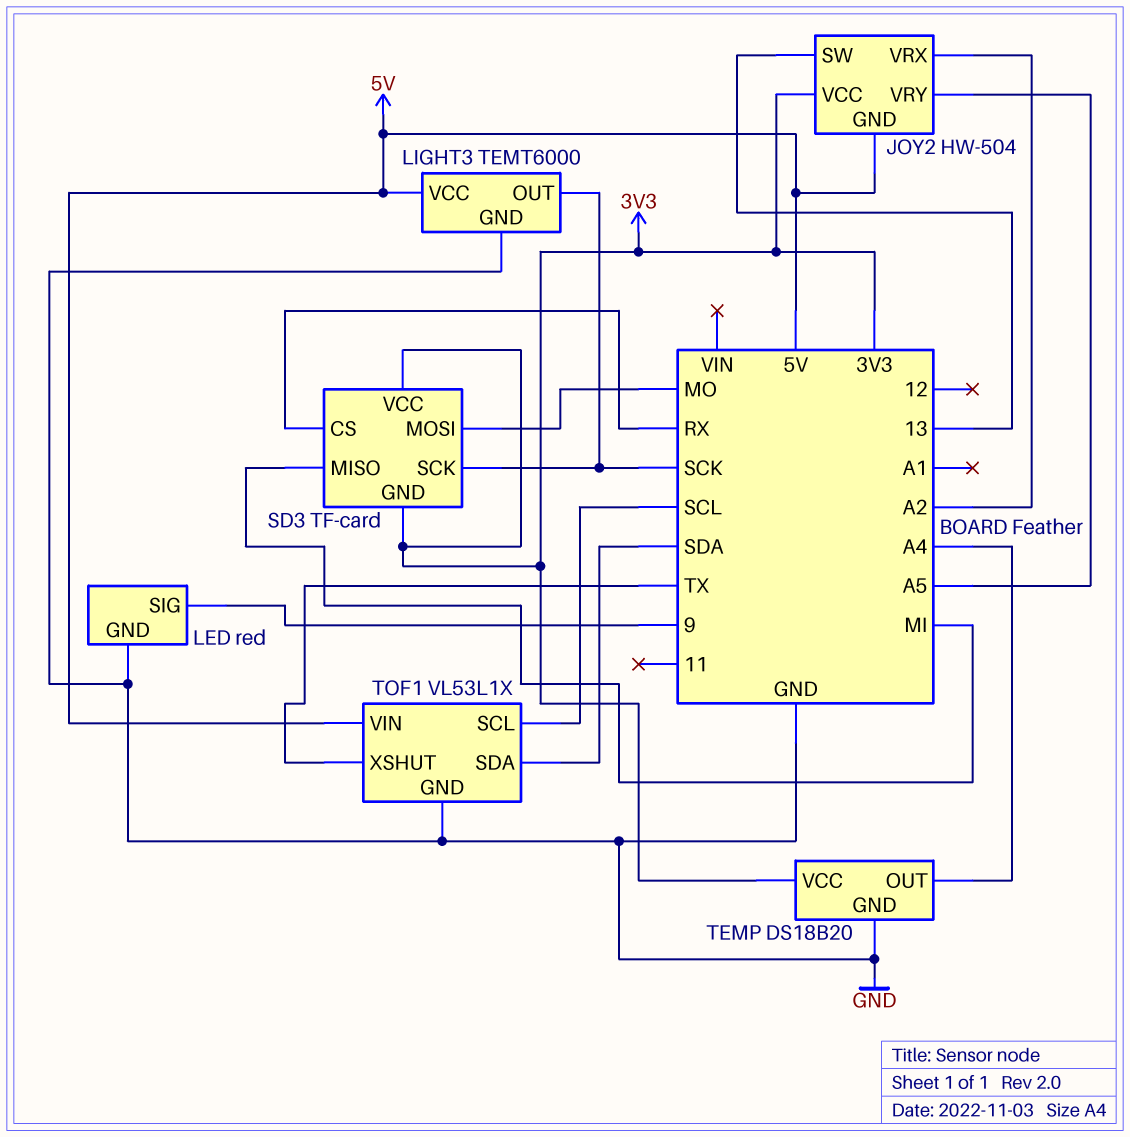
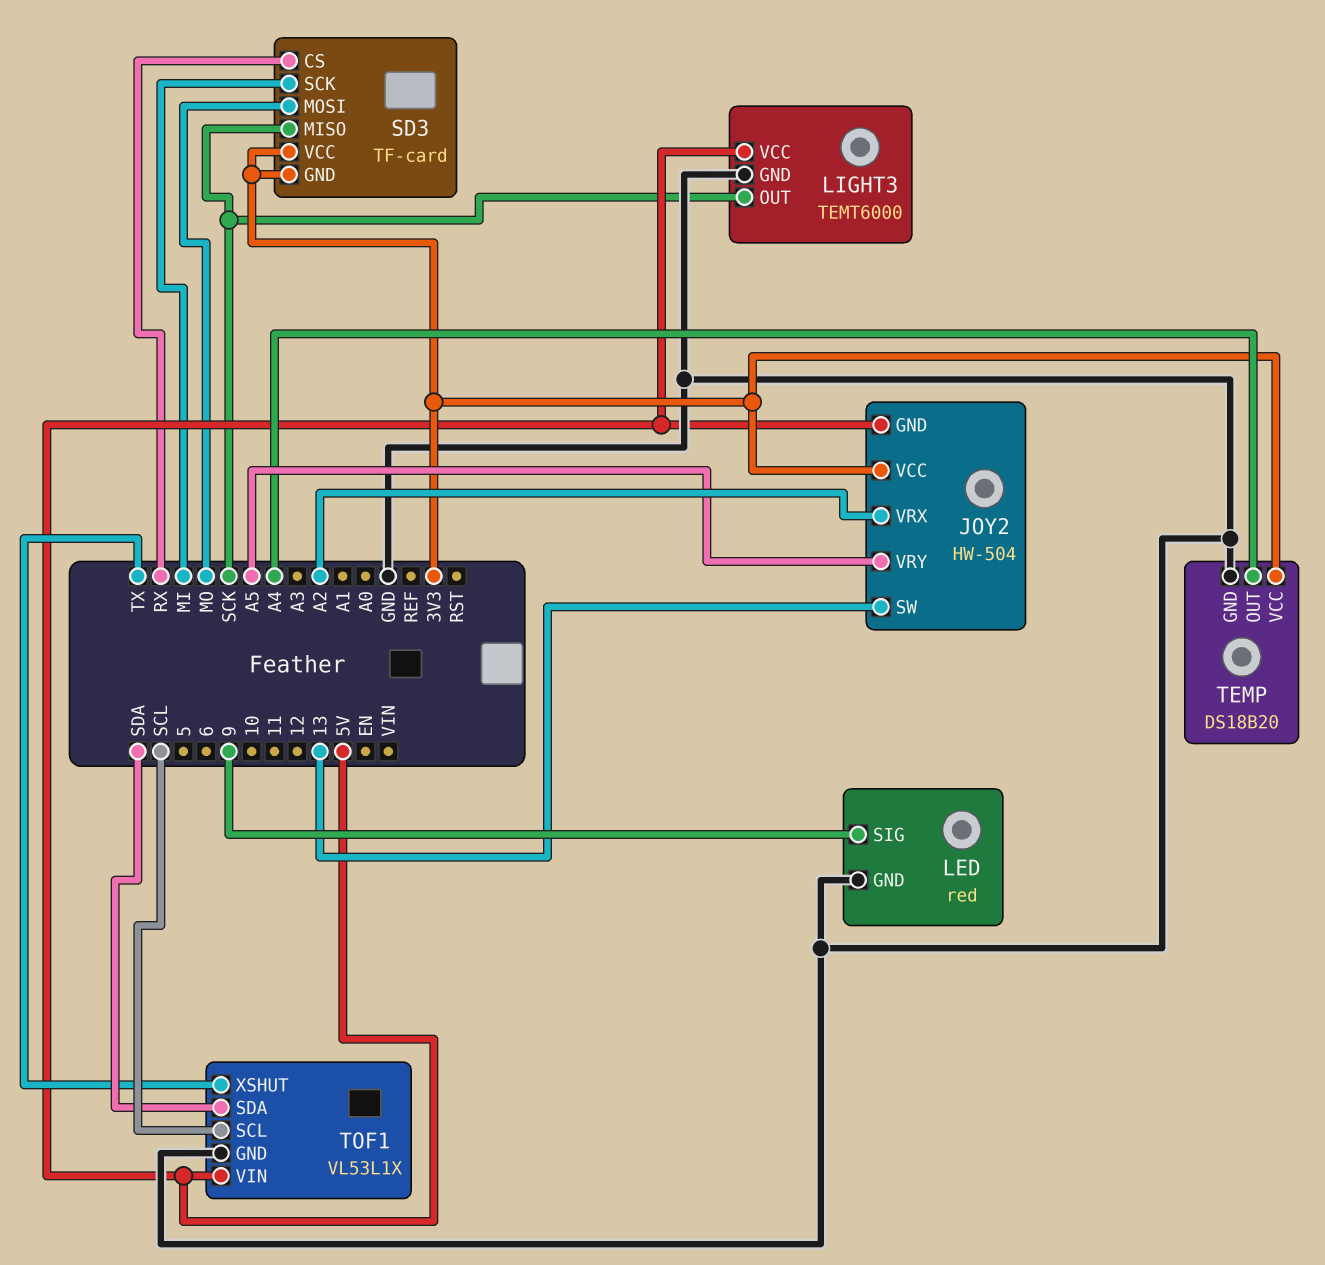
SD3 pin MISO: MI -> SCK
SD3 pin SCK: SCK -> MI

